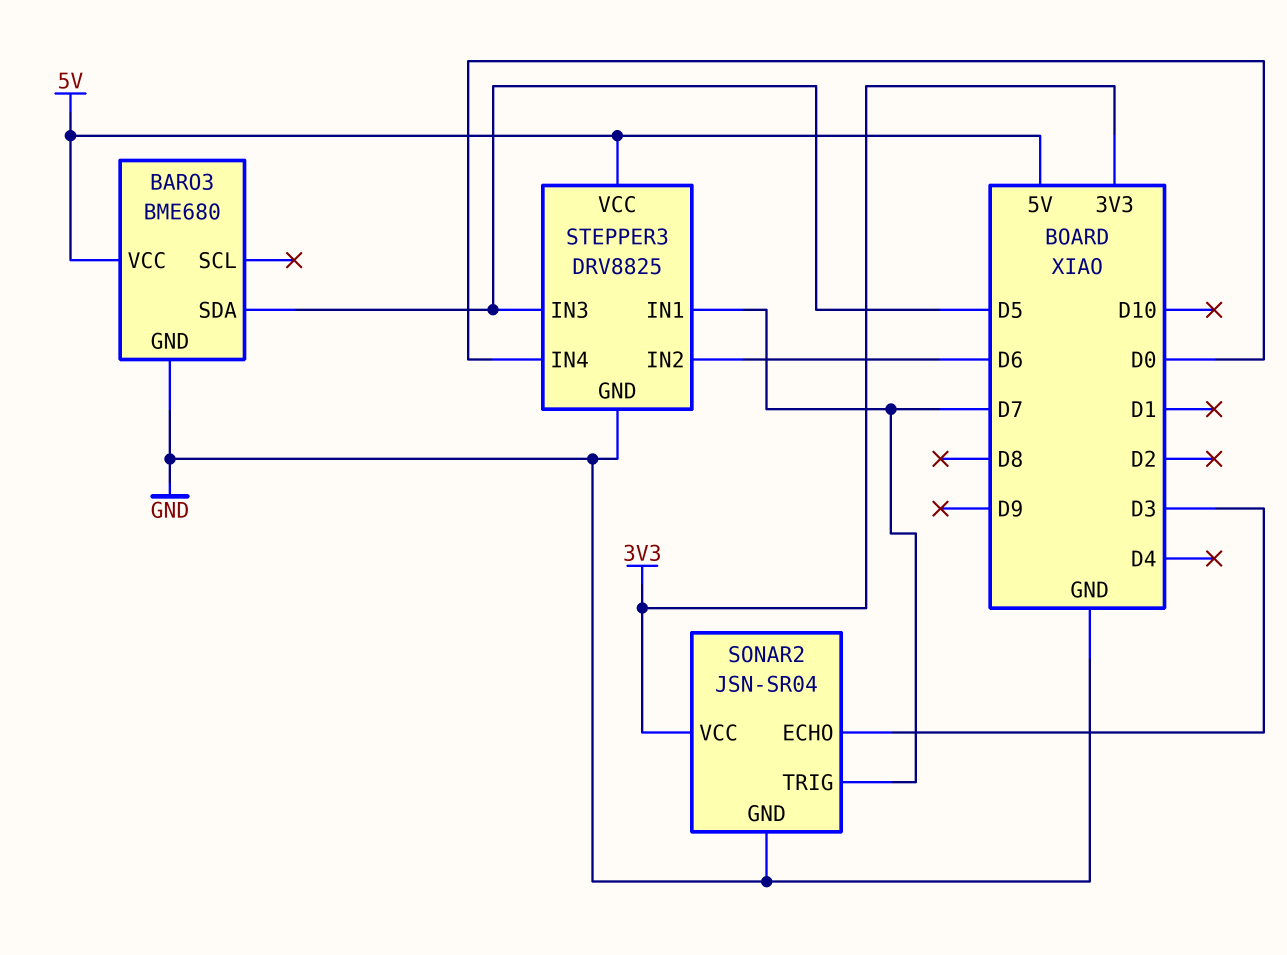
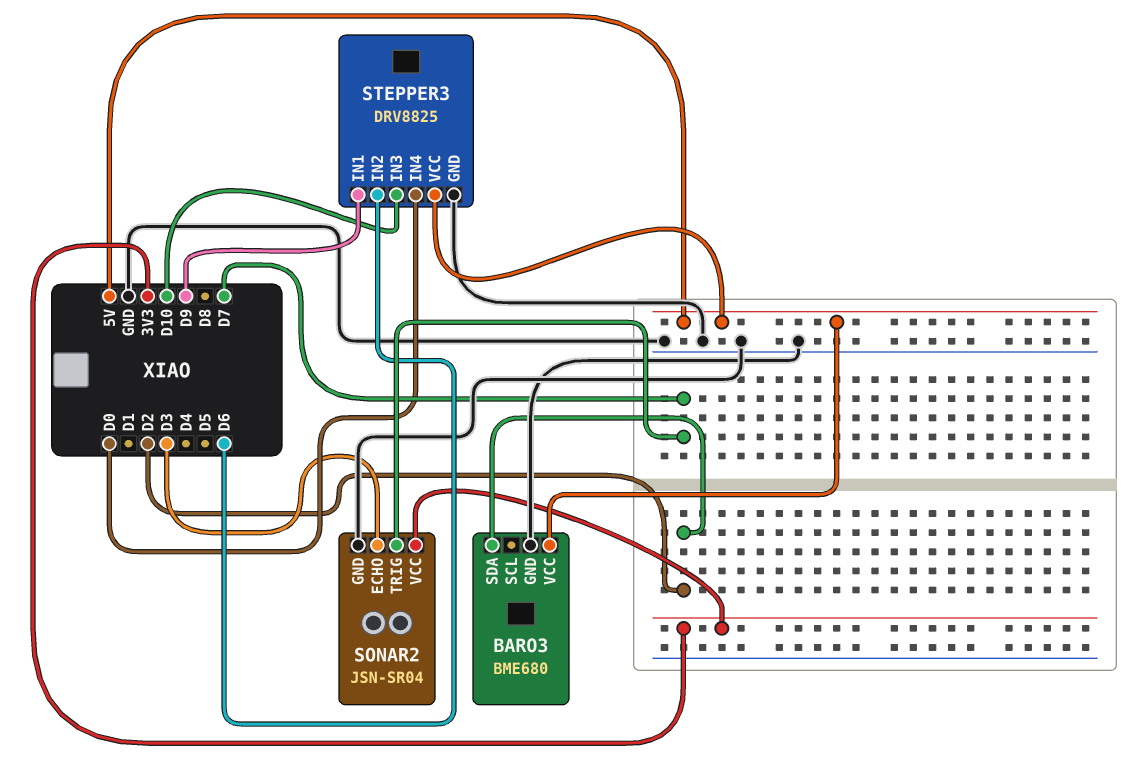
BARO3 pin SDA: D5 -> D2
STEPPER3 pin IN1: D7 -> D9
STEPPER3 pin IN3: D5 -> D10

